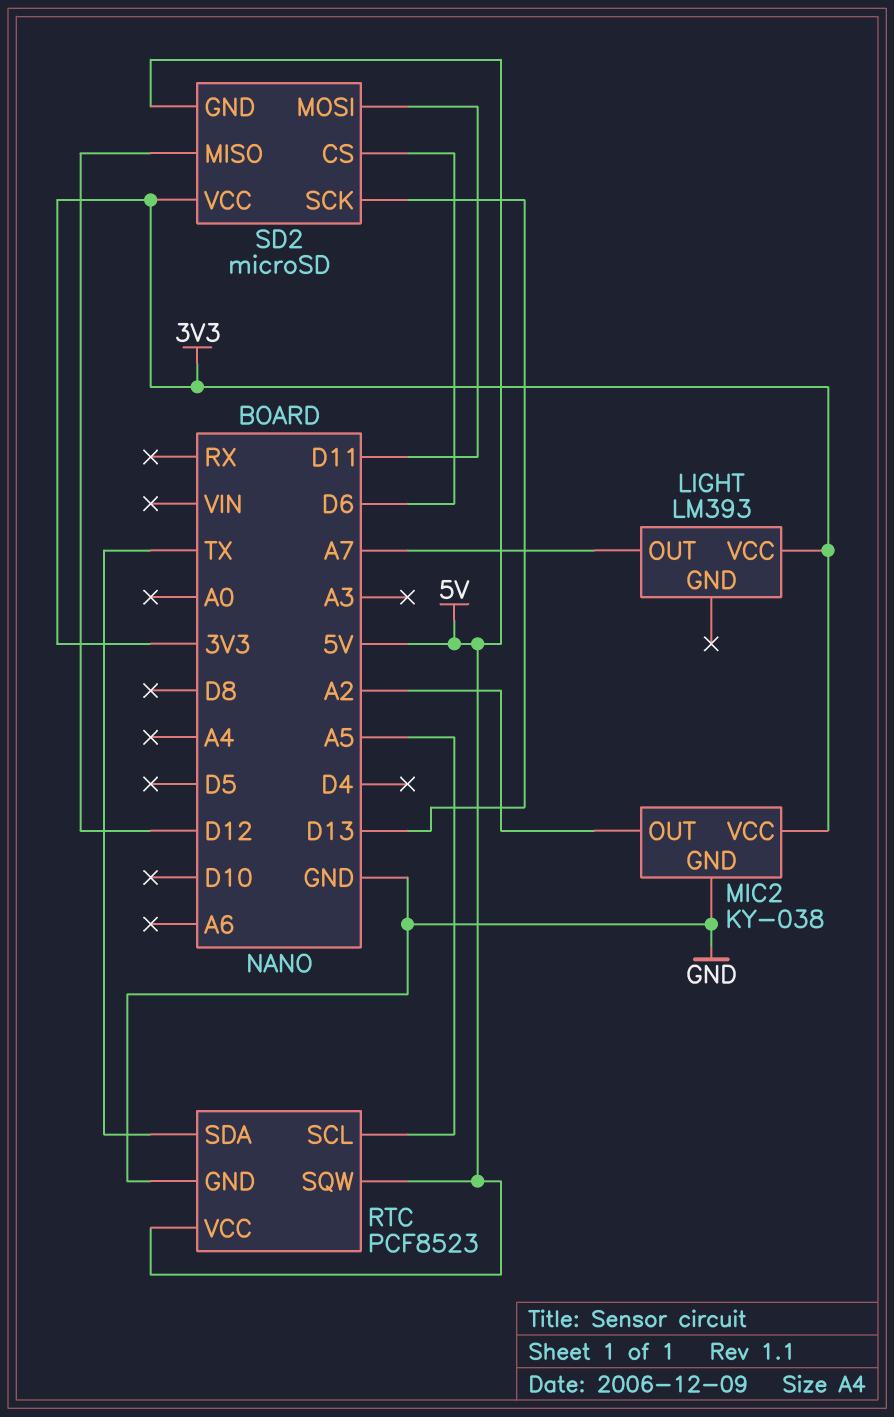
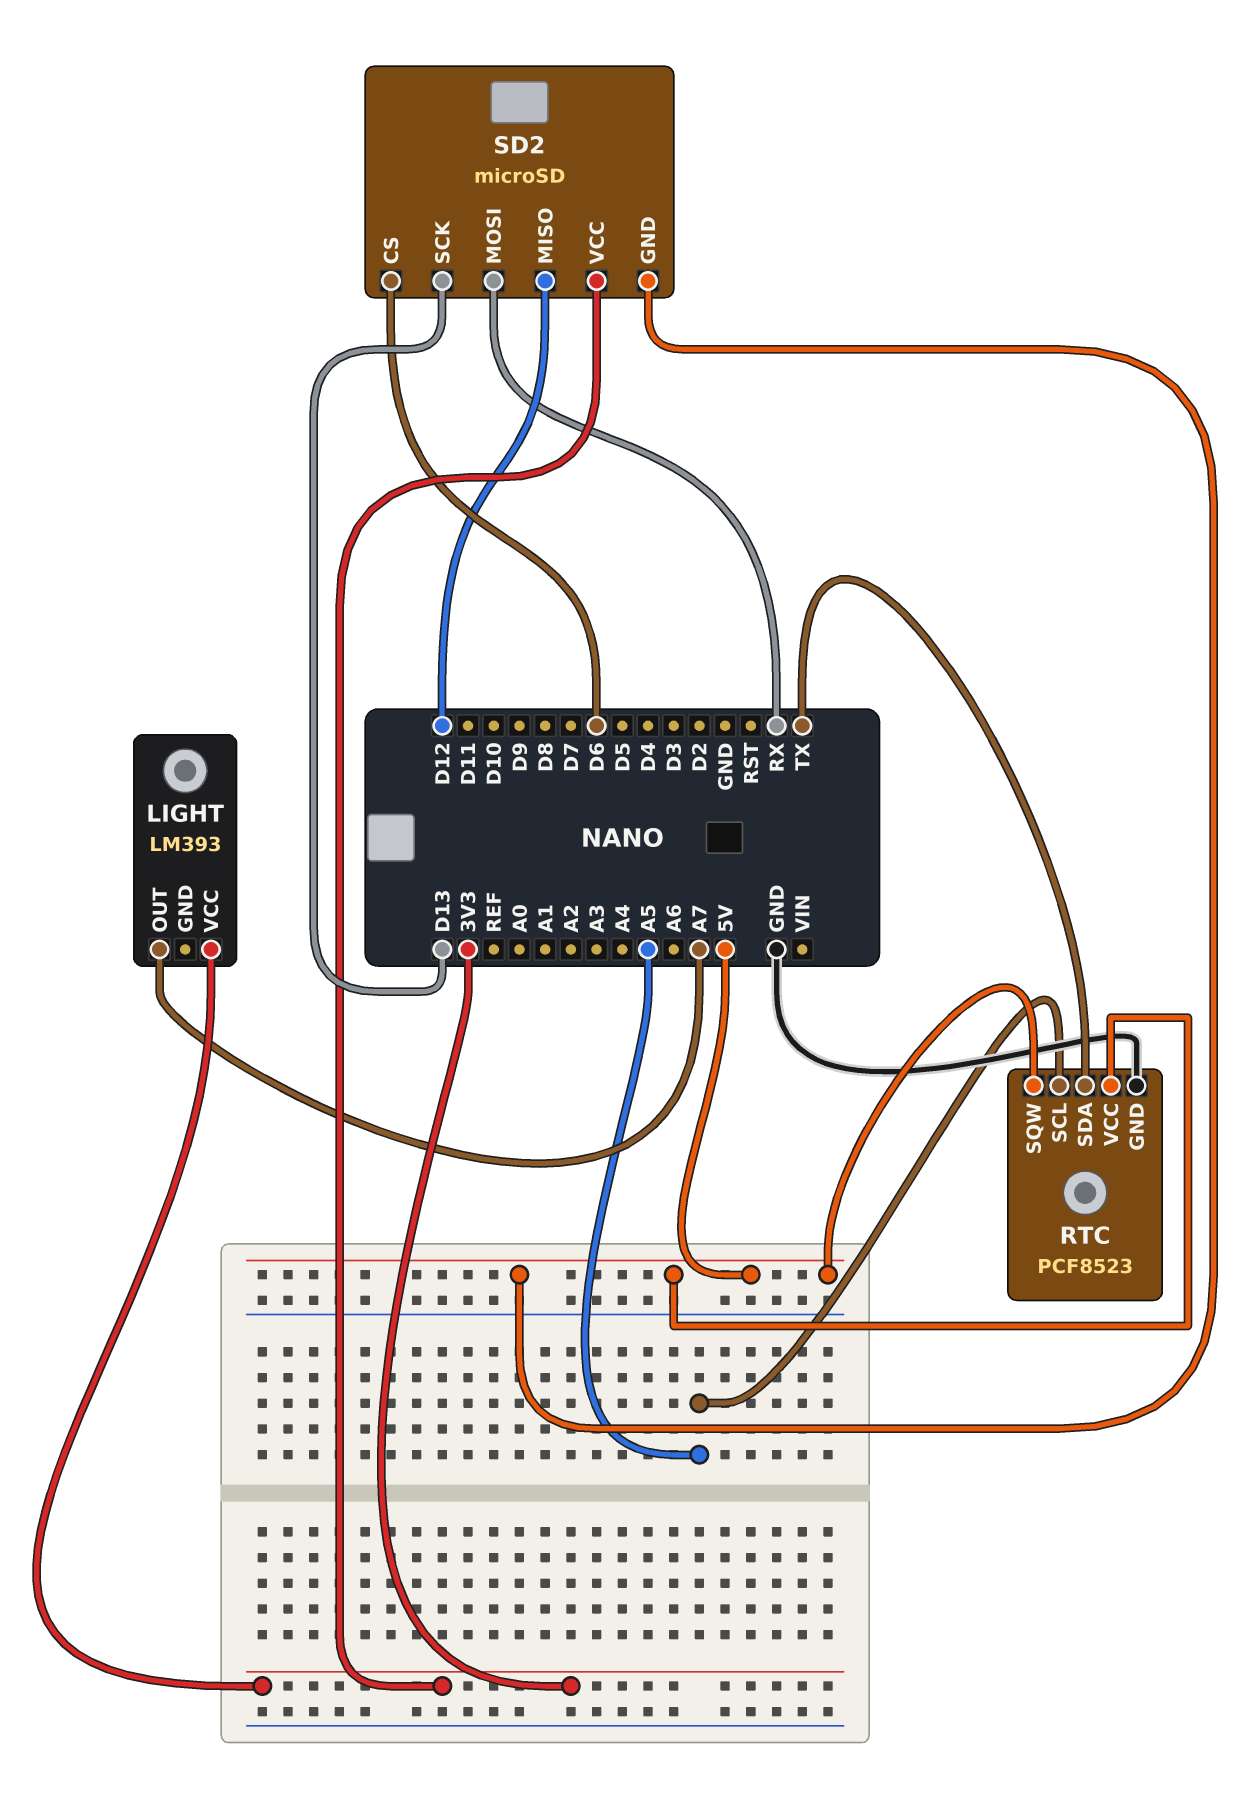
MIC2: KY-038 -> none
MIC2 pin GND: GND -> none
MIC2 pin OUT: A2 -> none
MIC2 pin VCC: 3V3 -> none
SD2 pin MOSI: D11 -> RX

